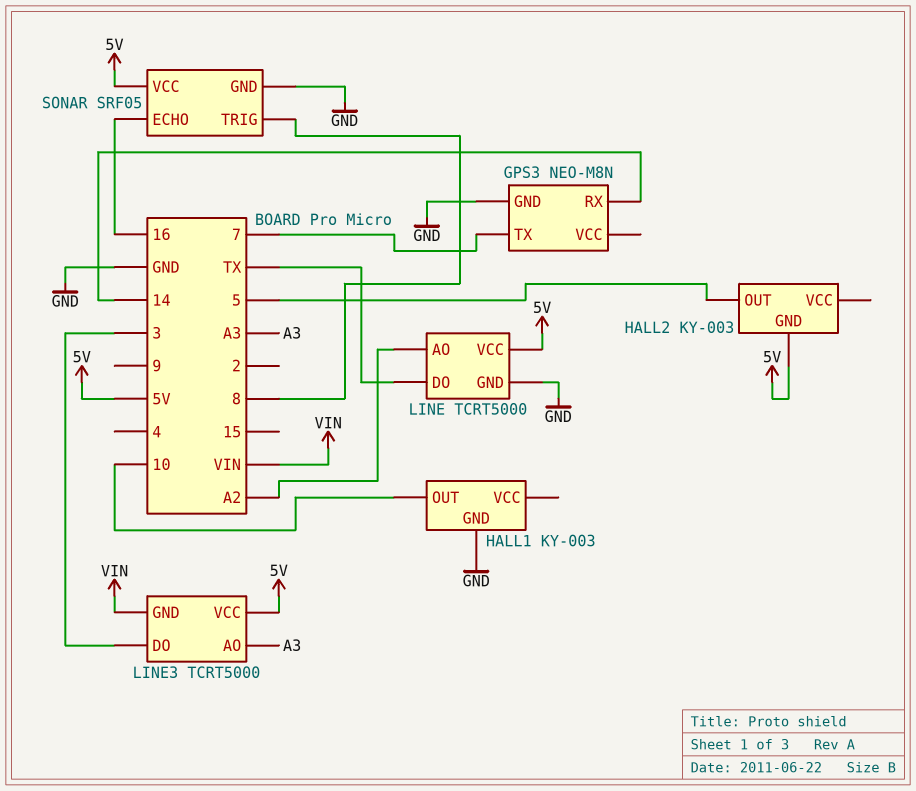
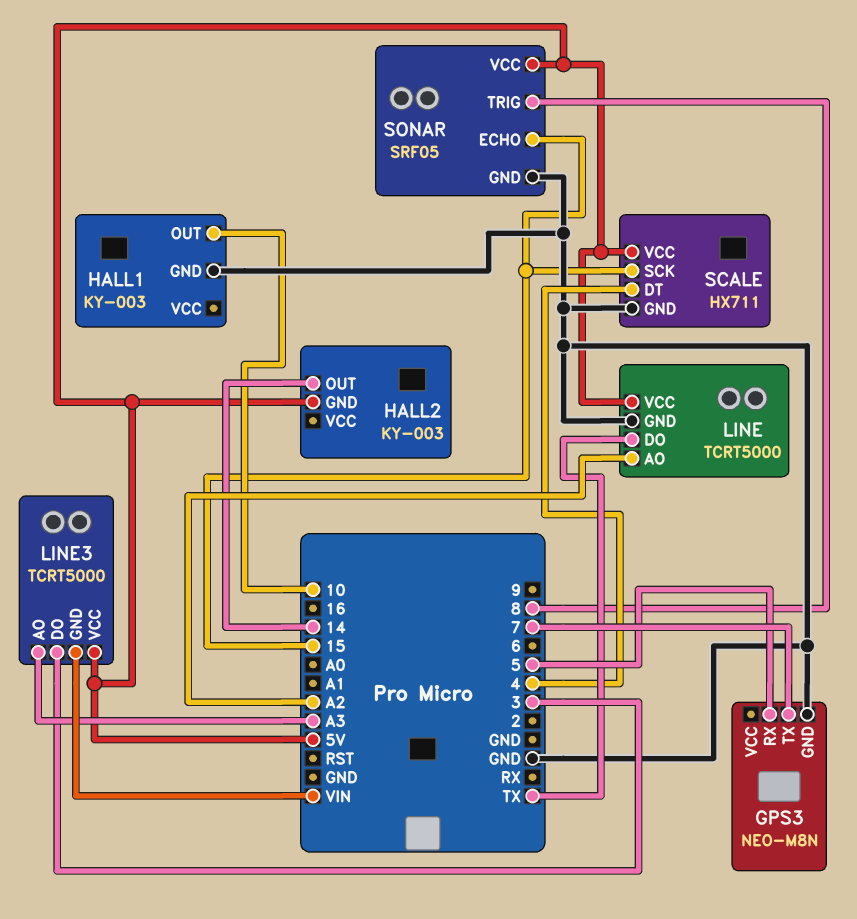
GPS3 pin RX: 14 -> 5
HALL2 pin OUT: 5 -> 14
SCALE: none -> HX711
SCALE pin DT: none -> 4
SCALE pin GND: none -> GND
SCALE pin SCK: none -> 15
SCALE pin VCC: none -> 5V
SONAR pin ECHO: 16 -> 15

